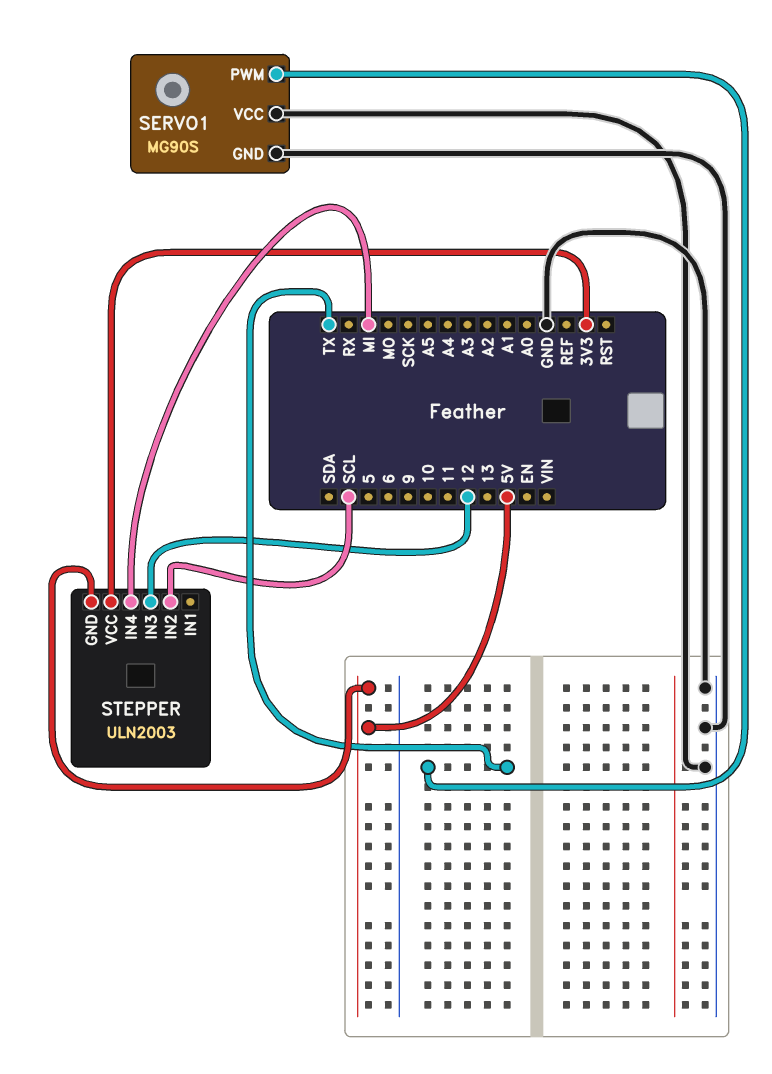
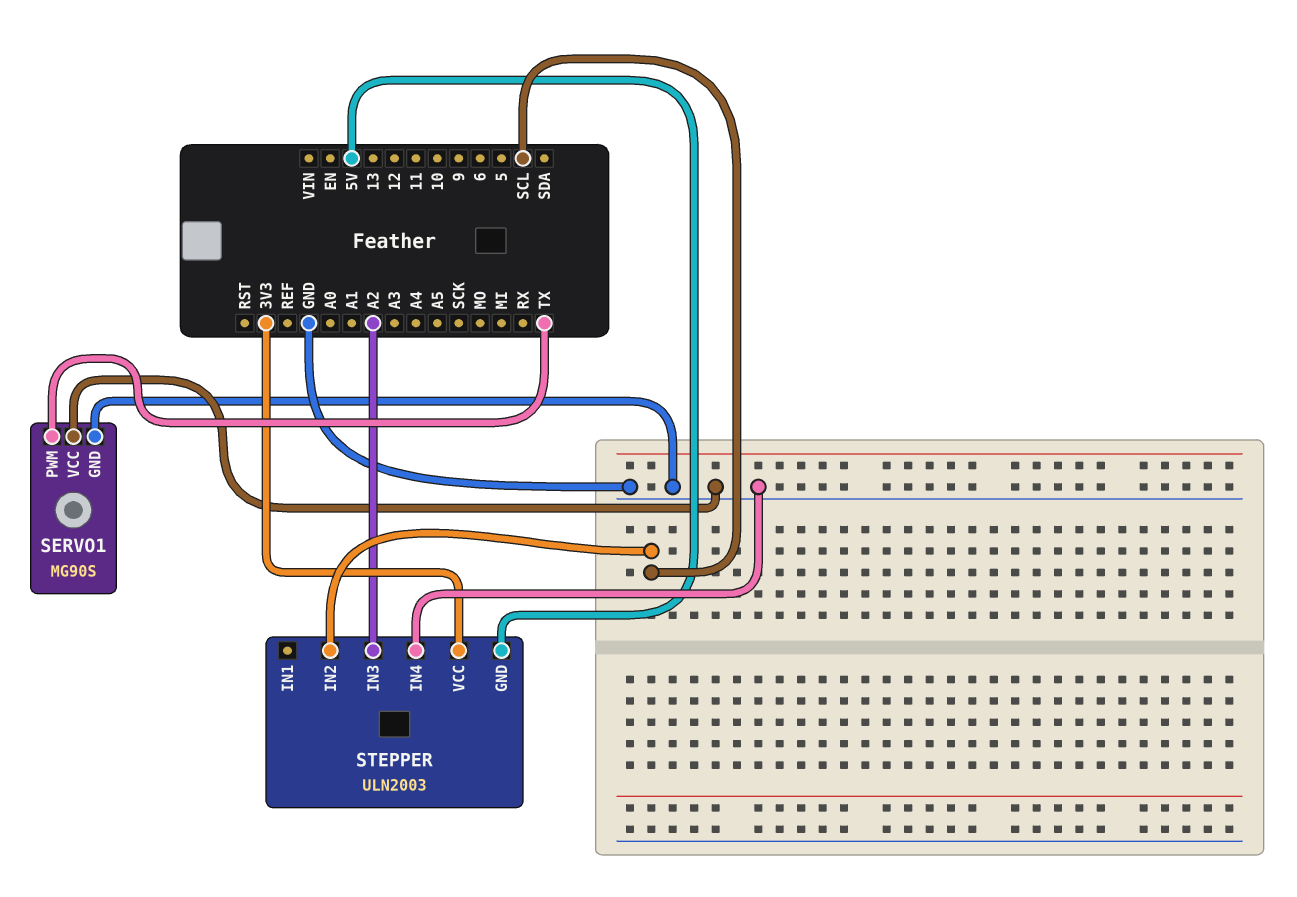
STEPPER pin IN3: 12 -> A2
STEPPER pin IN4: MI -> GND

